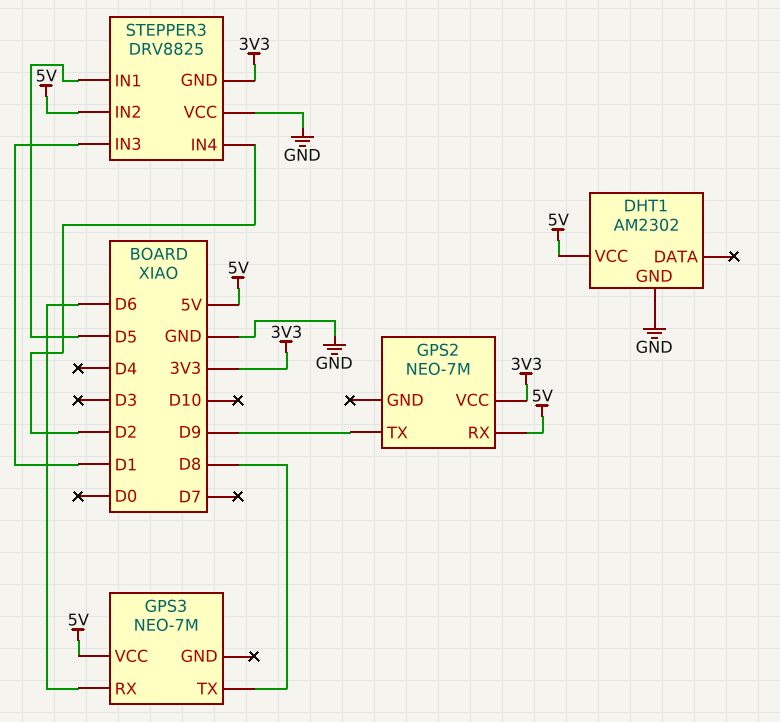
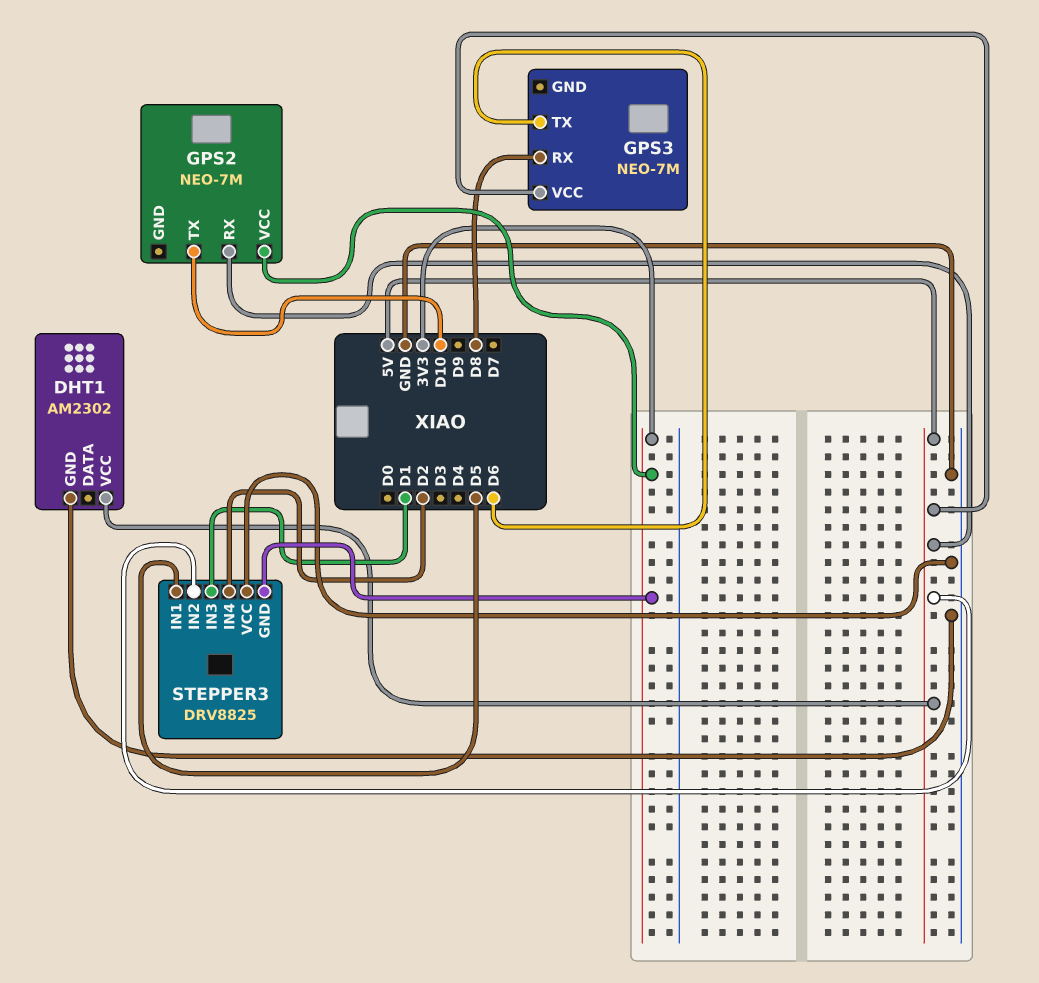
GPS2 pin TX: D9 -> D10
GPS3 pin RX: D6 -> D8
GPS3 pin TX: D8 -> D6

